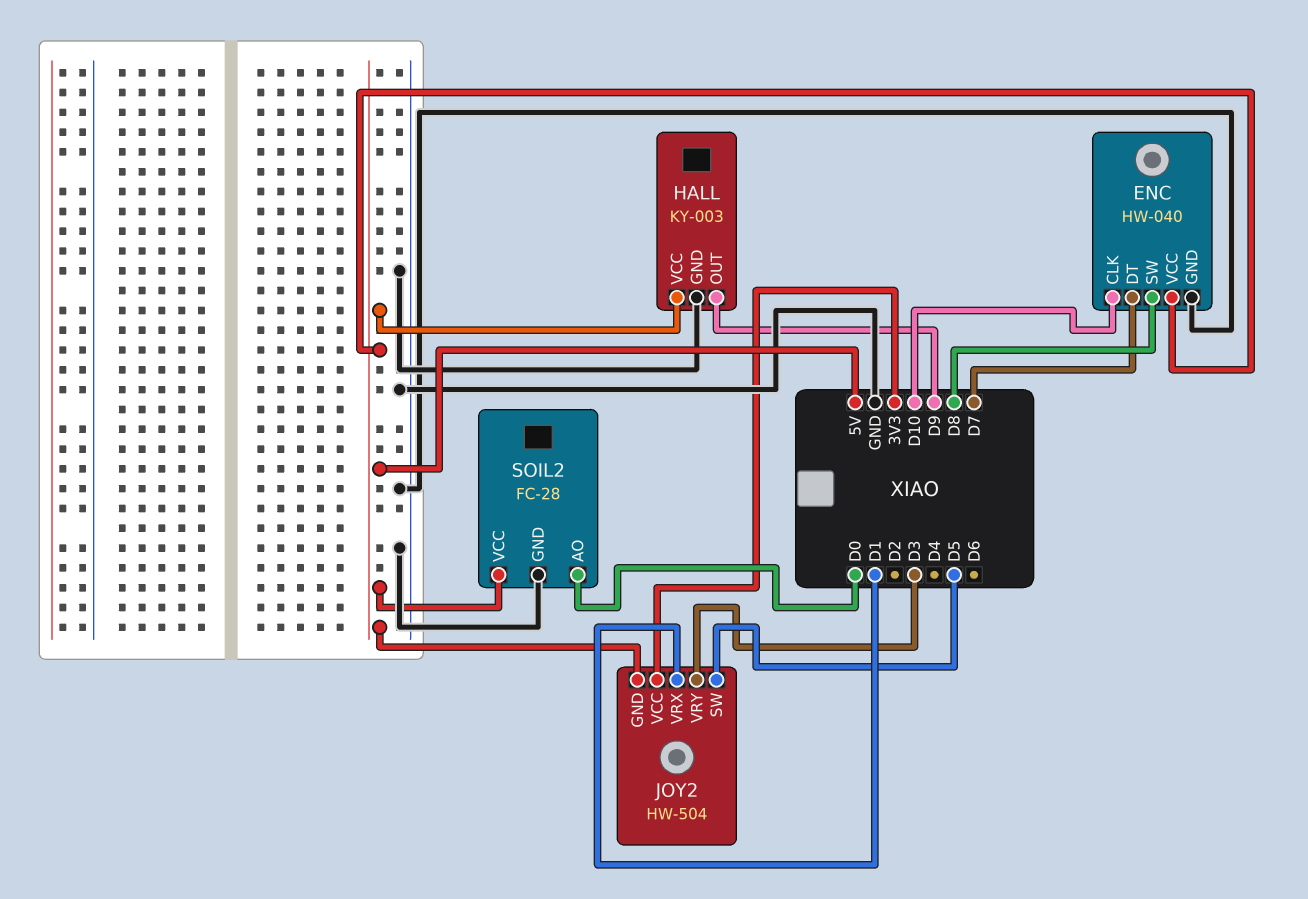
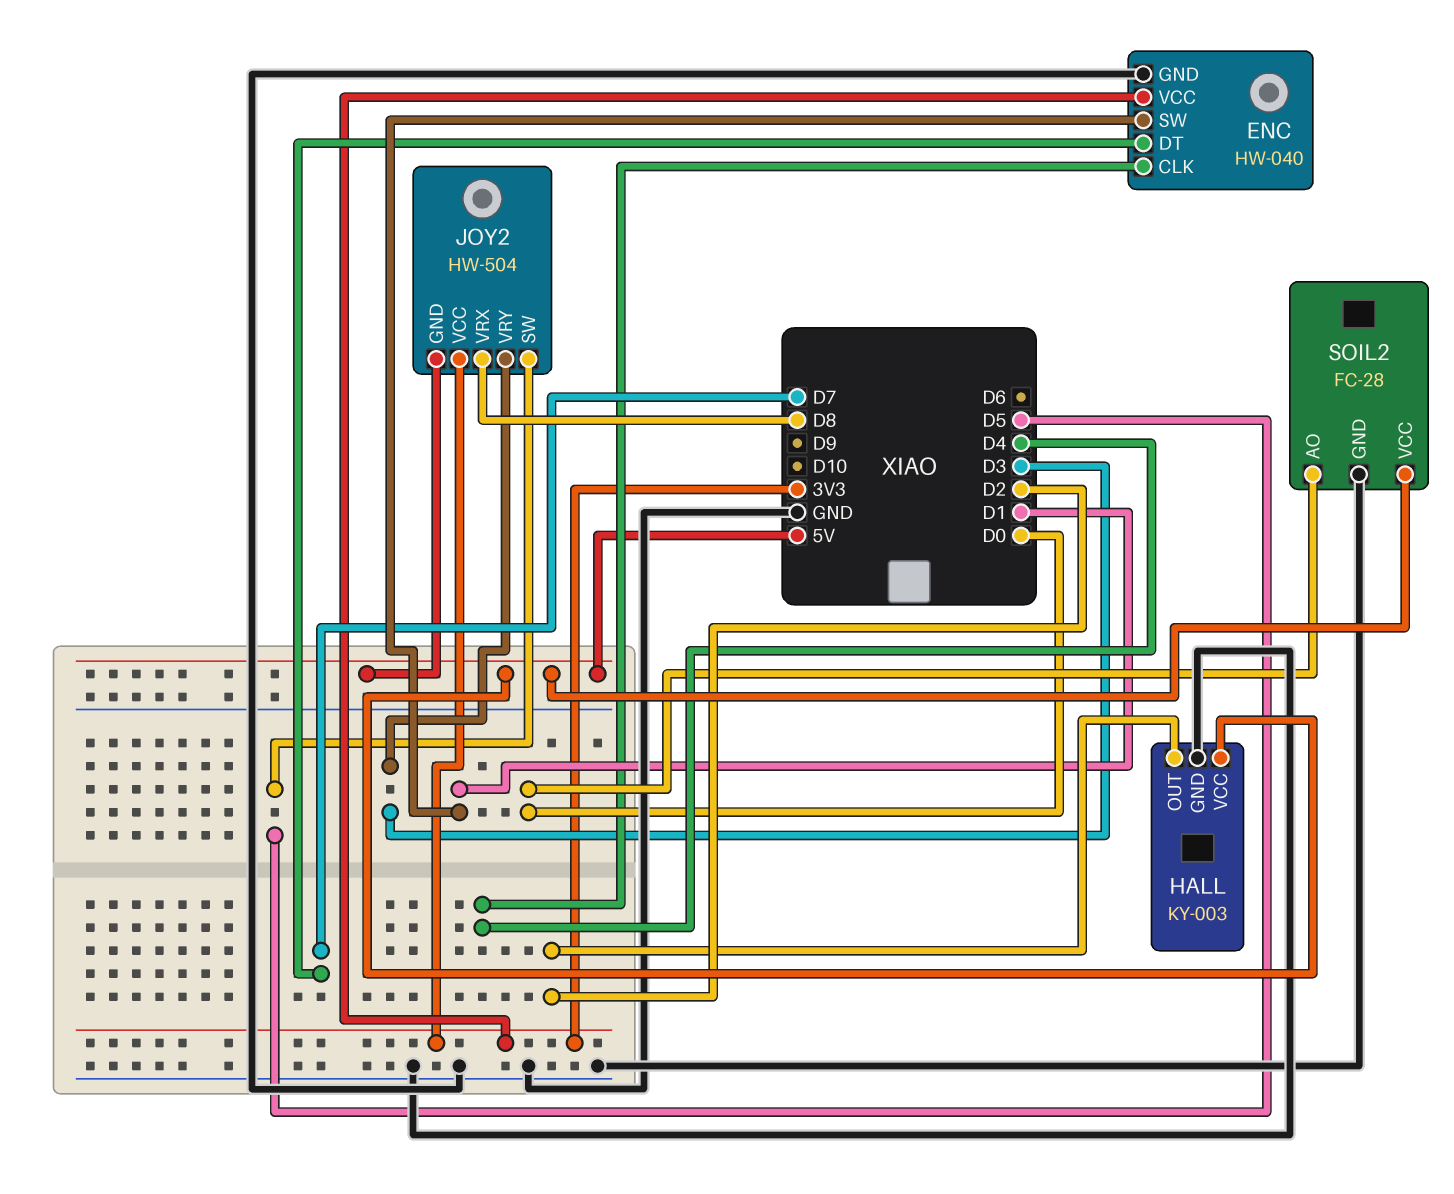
ENC pin CLK: D10 -> D4
ENC pin SW: D8 -> D1
ENC pin VCC: 5V -> 3V3
HALL pin OUT: D9 -> D2
JOY2 pin VRX: D1 -> D8

